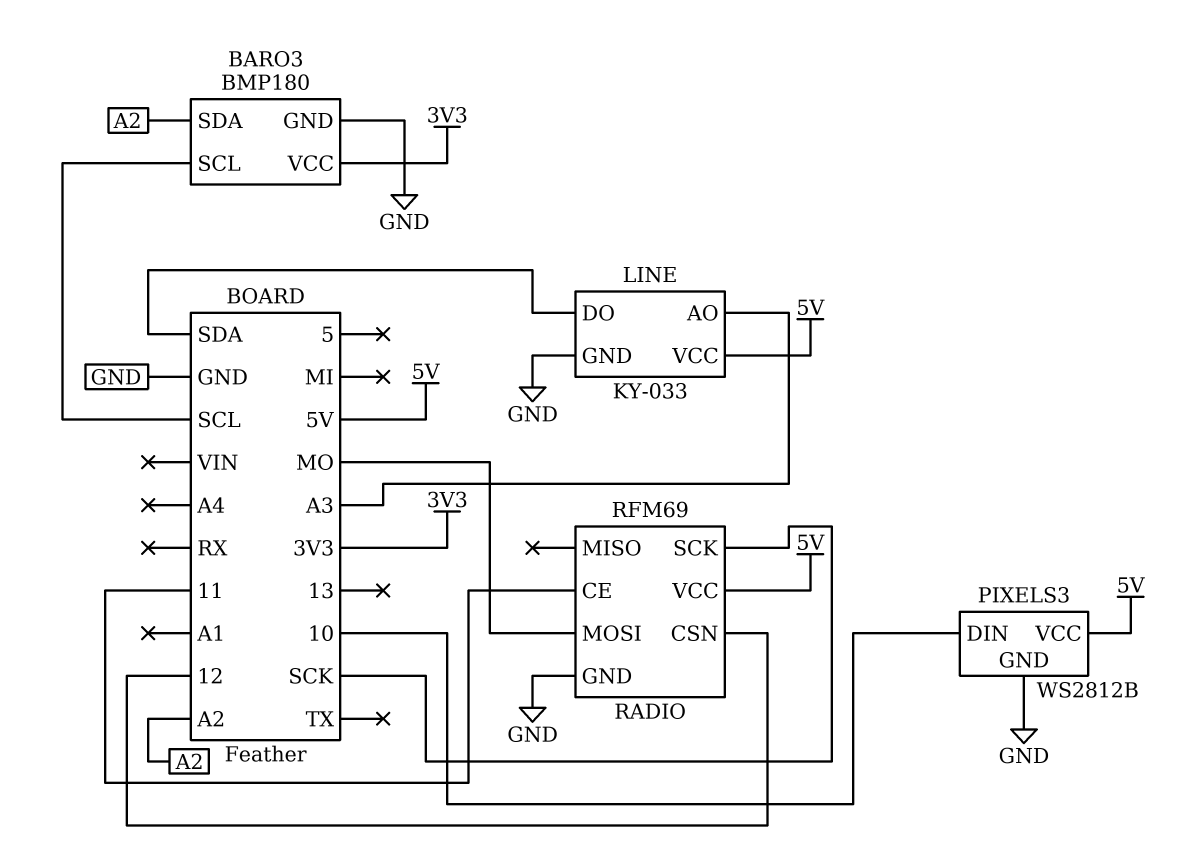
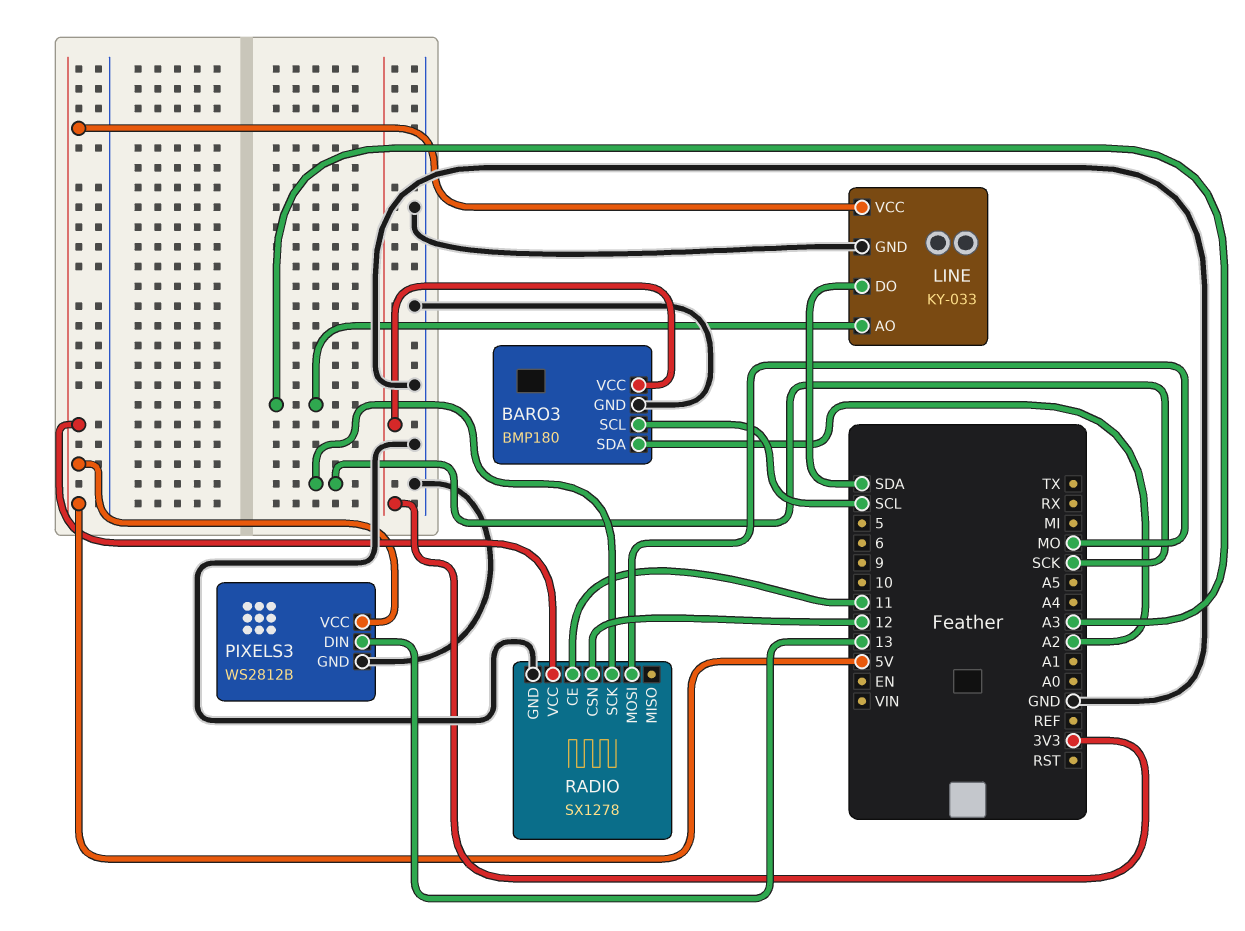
PIXELS3 pin DIN: 10 -> 13
RADIO: RFM69 -> SX1278

